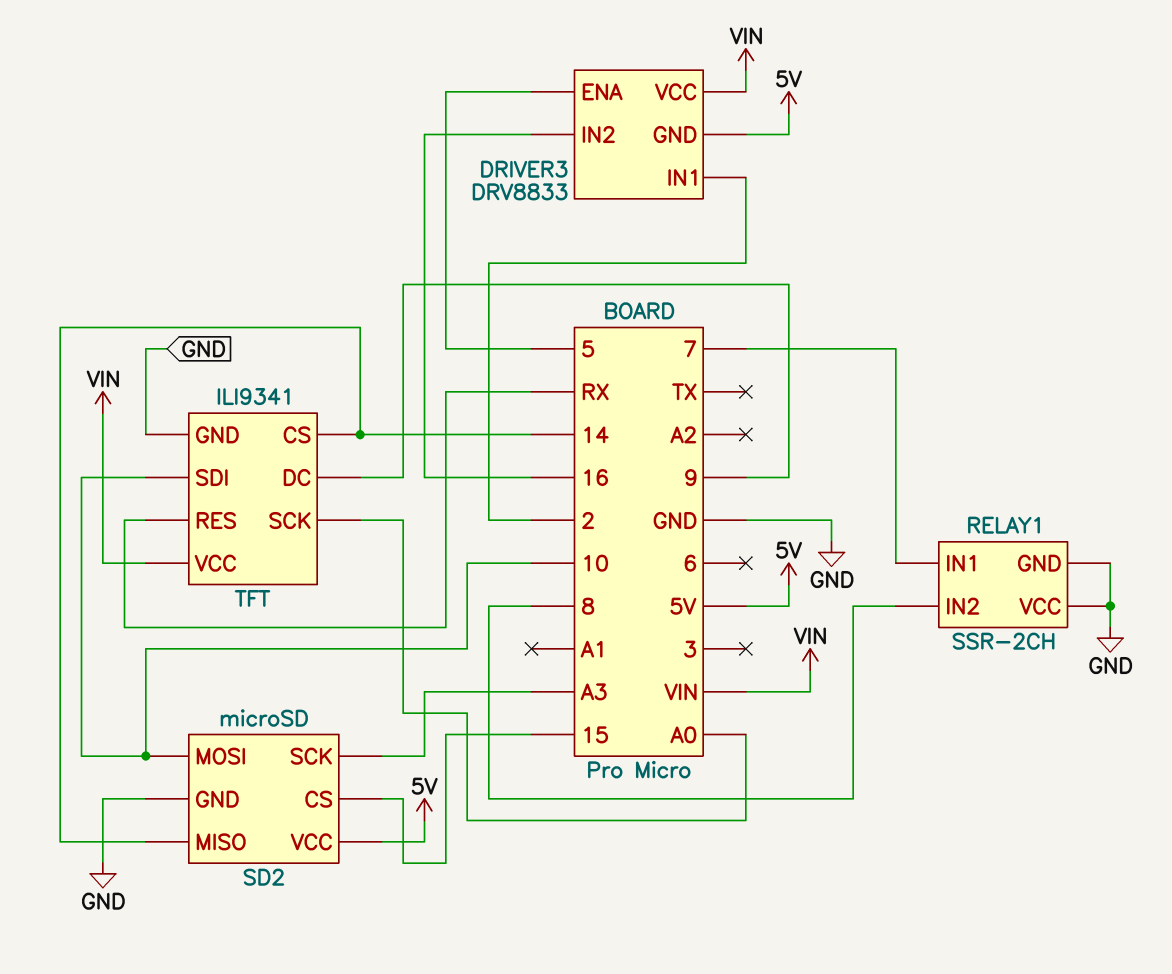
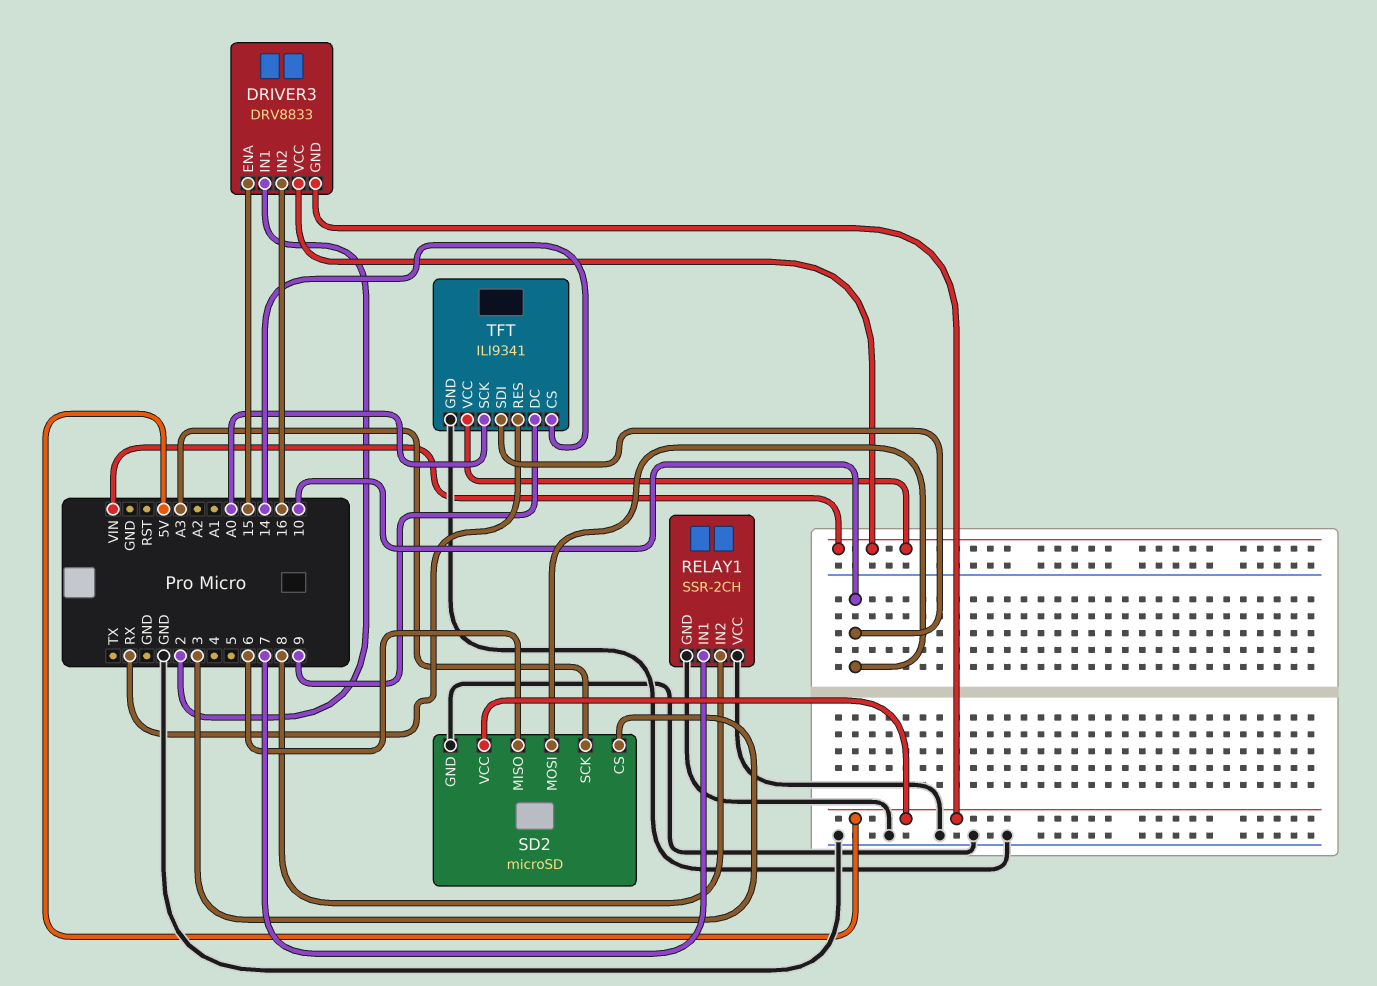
DRIVER3 pin ENA: 5 -> 15
SD2 pin CS: 15 -> 3
SD2 pin MISO: 14 -> 6

